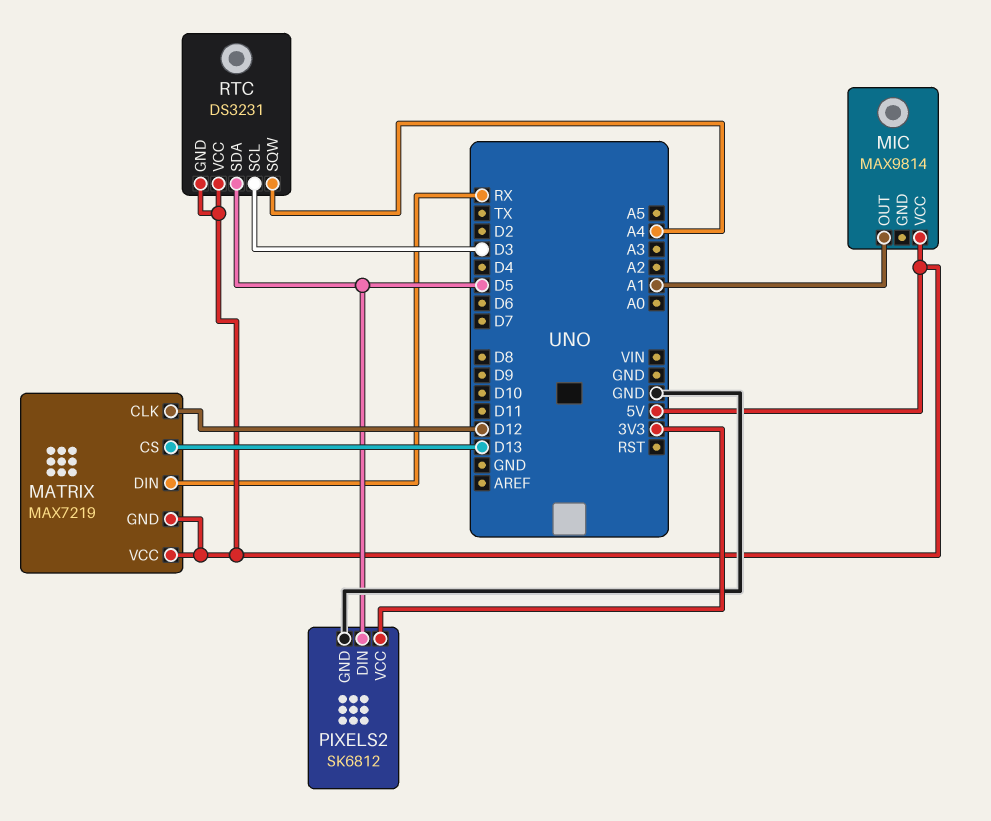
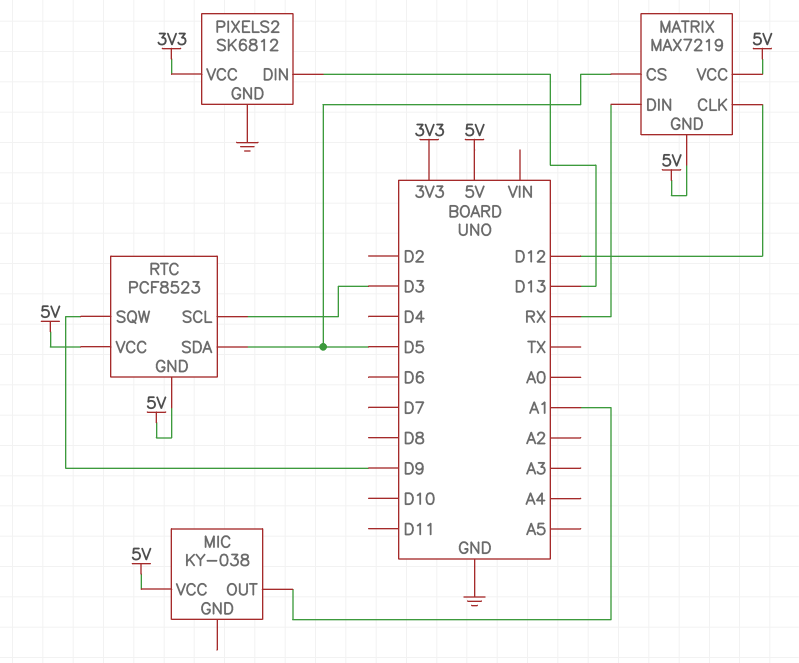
MATRIX pin CS: D13 -> D5
MIC: MAX9814 -> KY-038
PIXELS2 pin DIN: D5 -> D13
RTC: DS3231 -> PCF8523
RTC pin SQW: A4 -> D9

